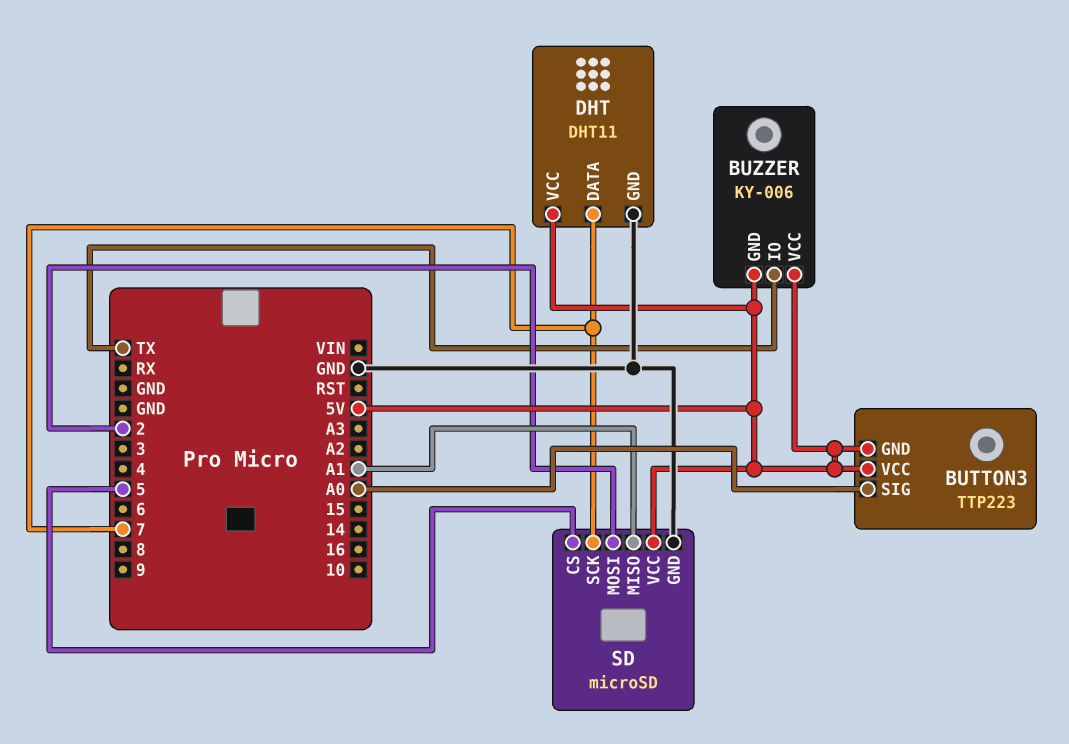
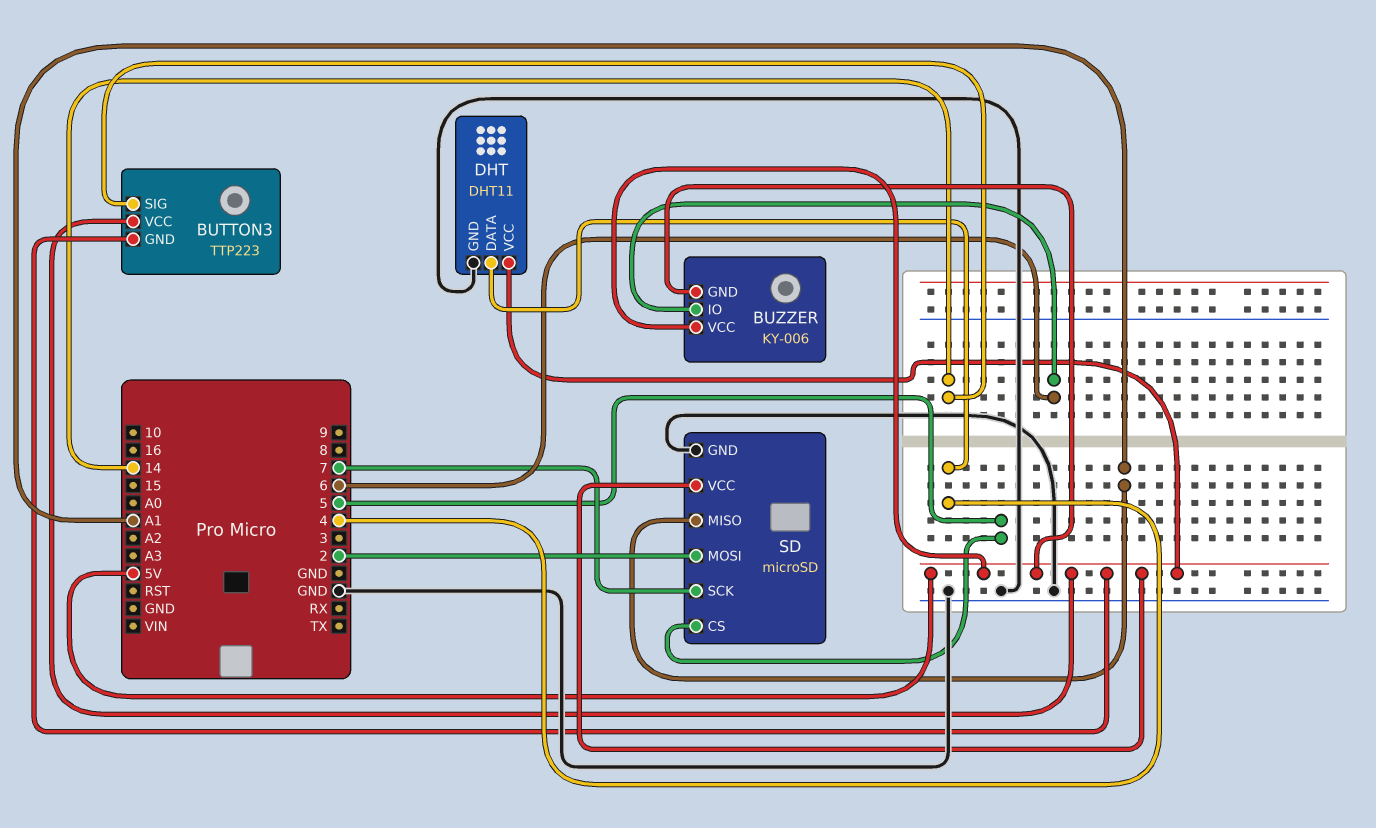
BUTTON3 pin SIG: A0 -> 14
BUZZER pin IO: TX -> 6
DHT pin DATA: 7 -> 4

